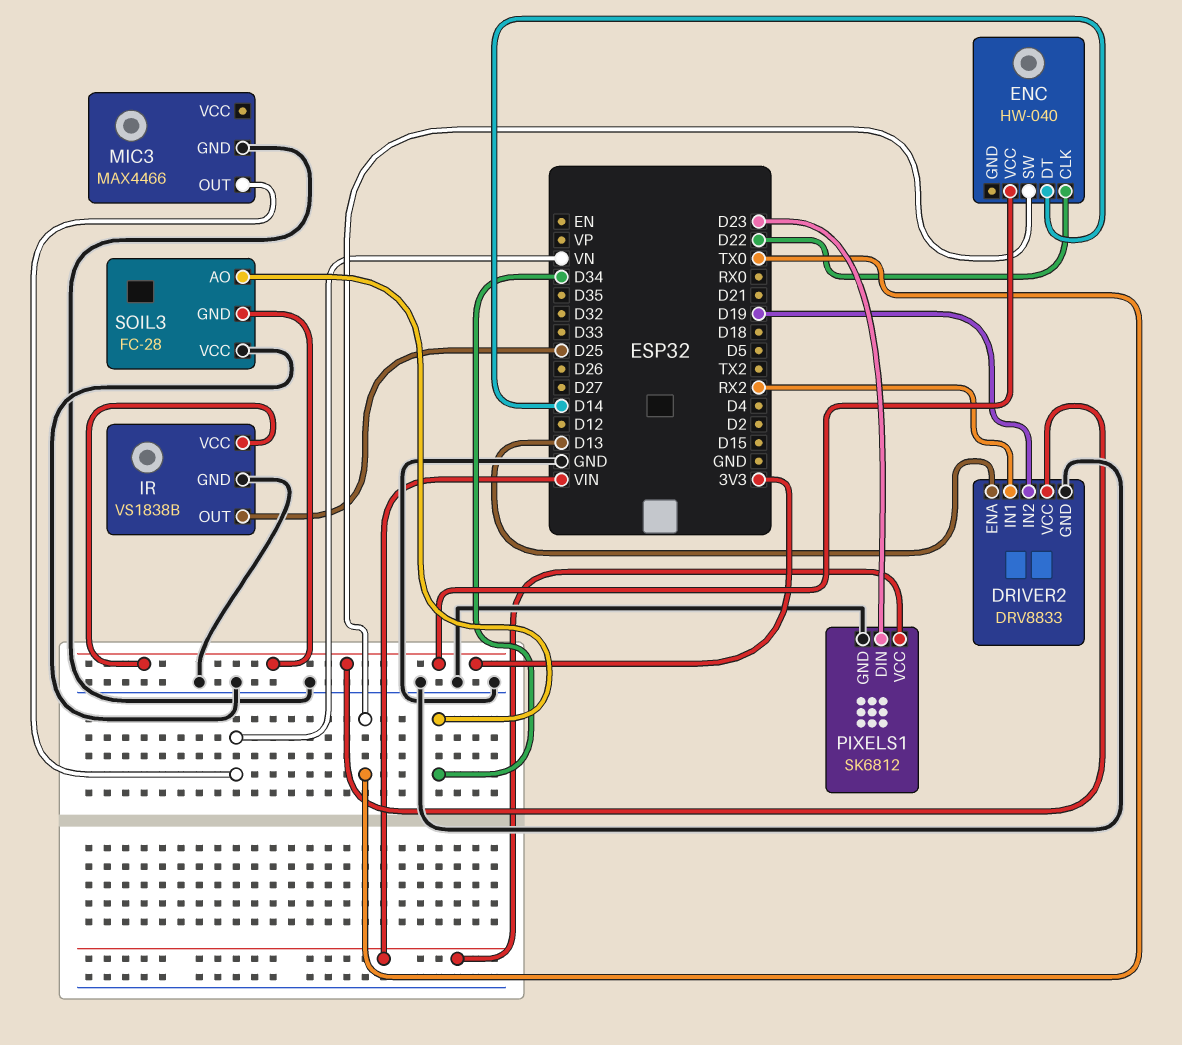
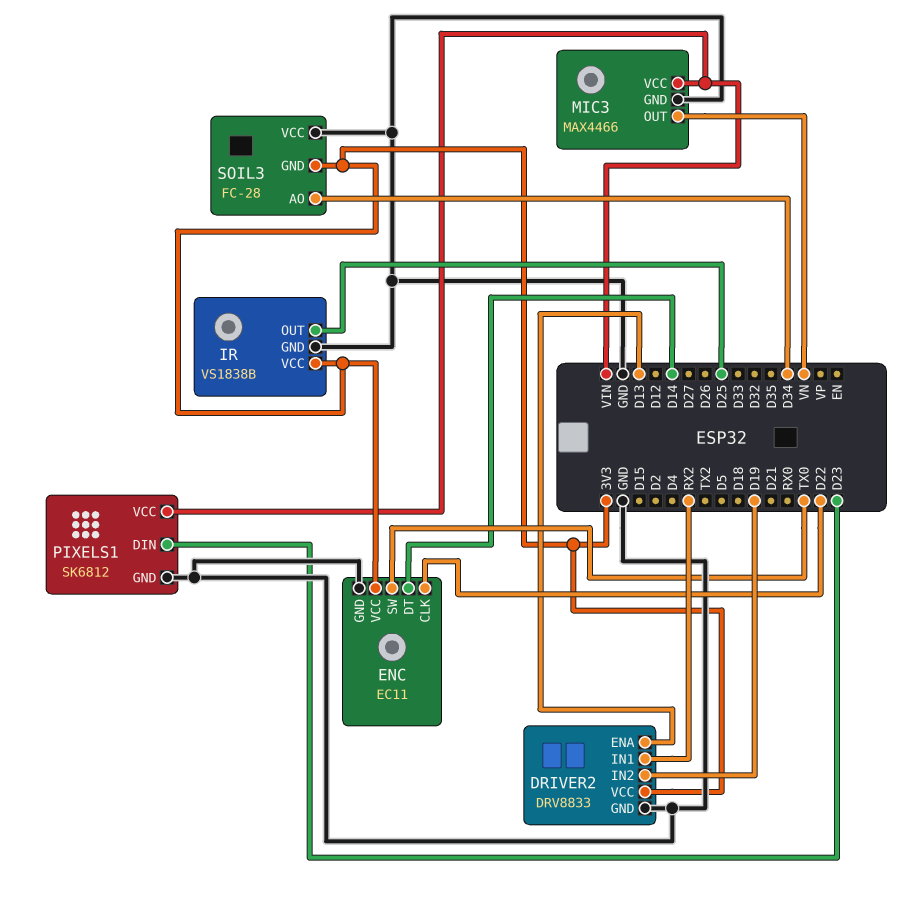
ENC: HW-040 -> EC11
ENC pin GND: none -> GND
MIC3 pin VCC: none -> VIN

